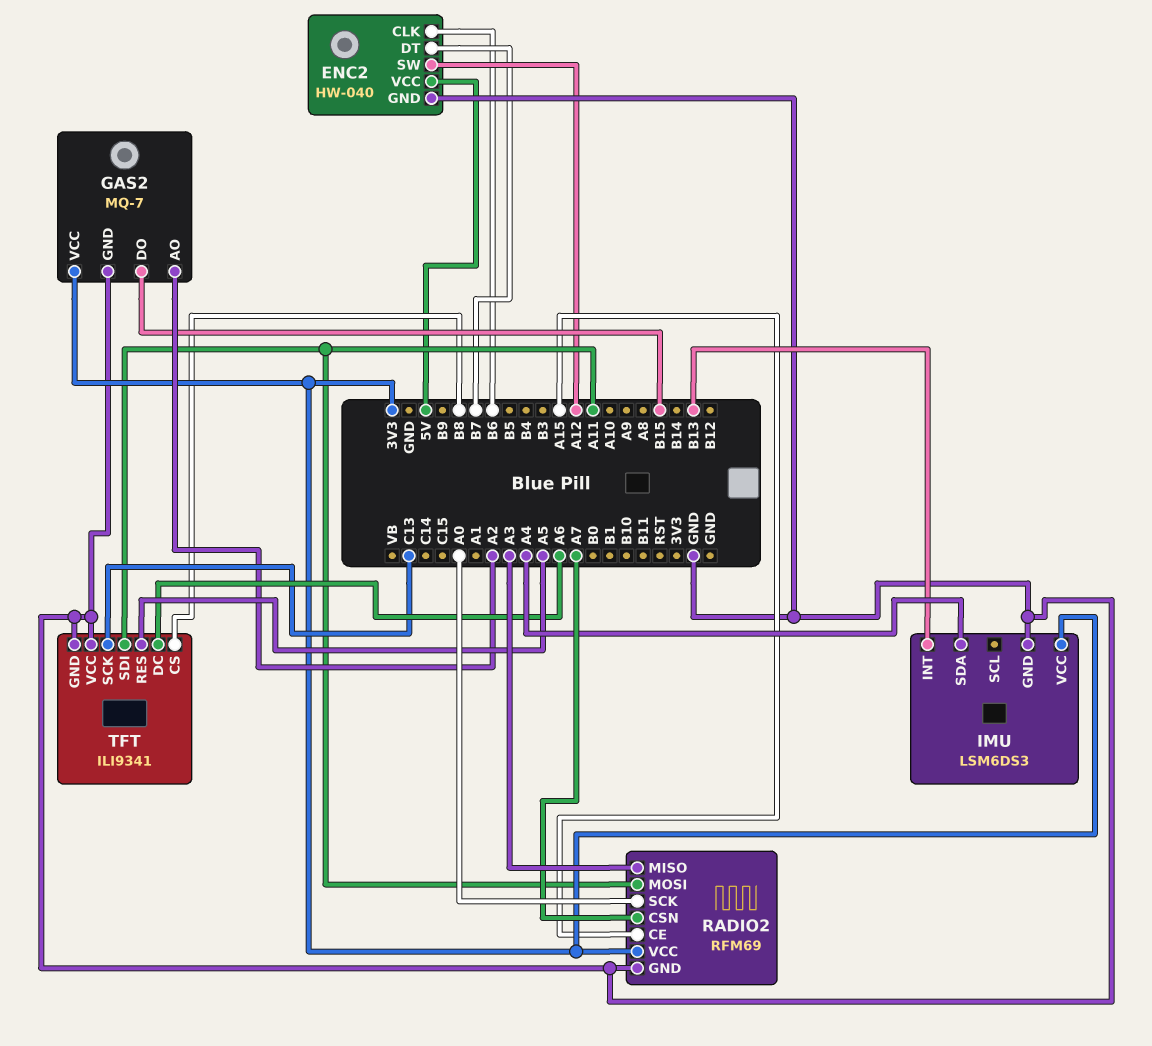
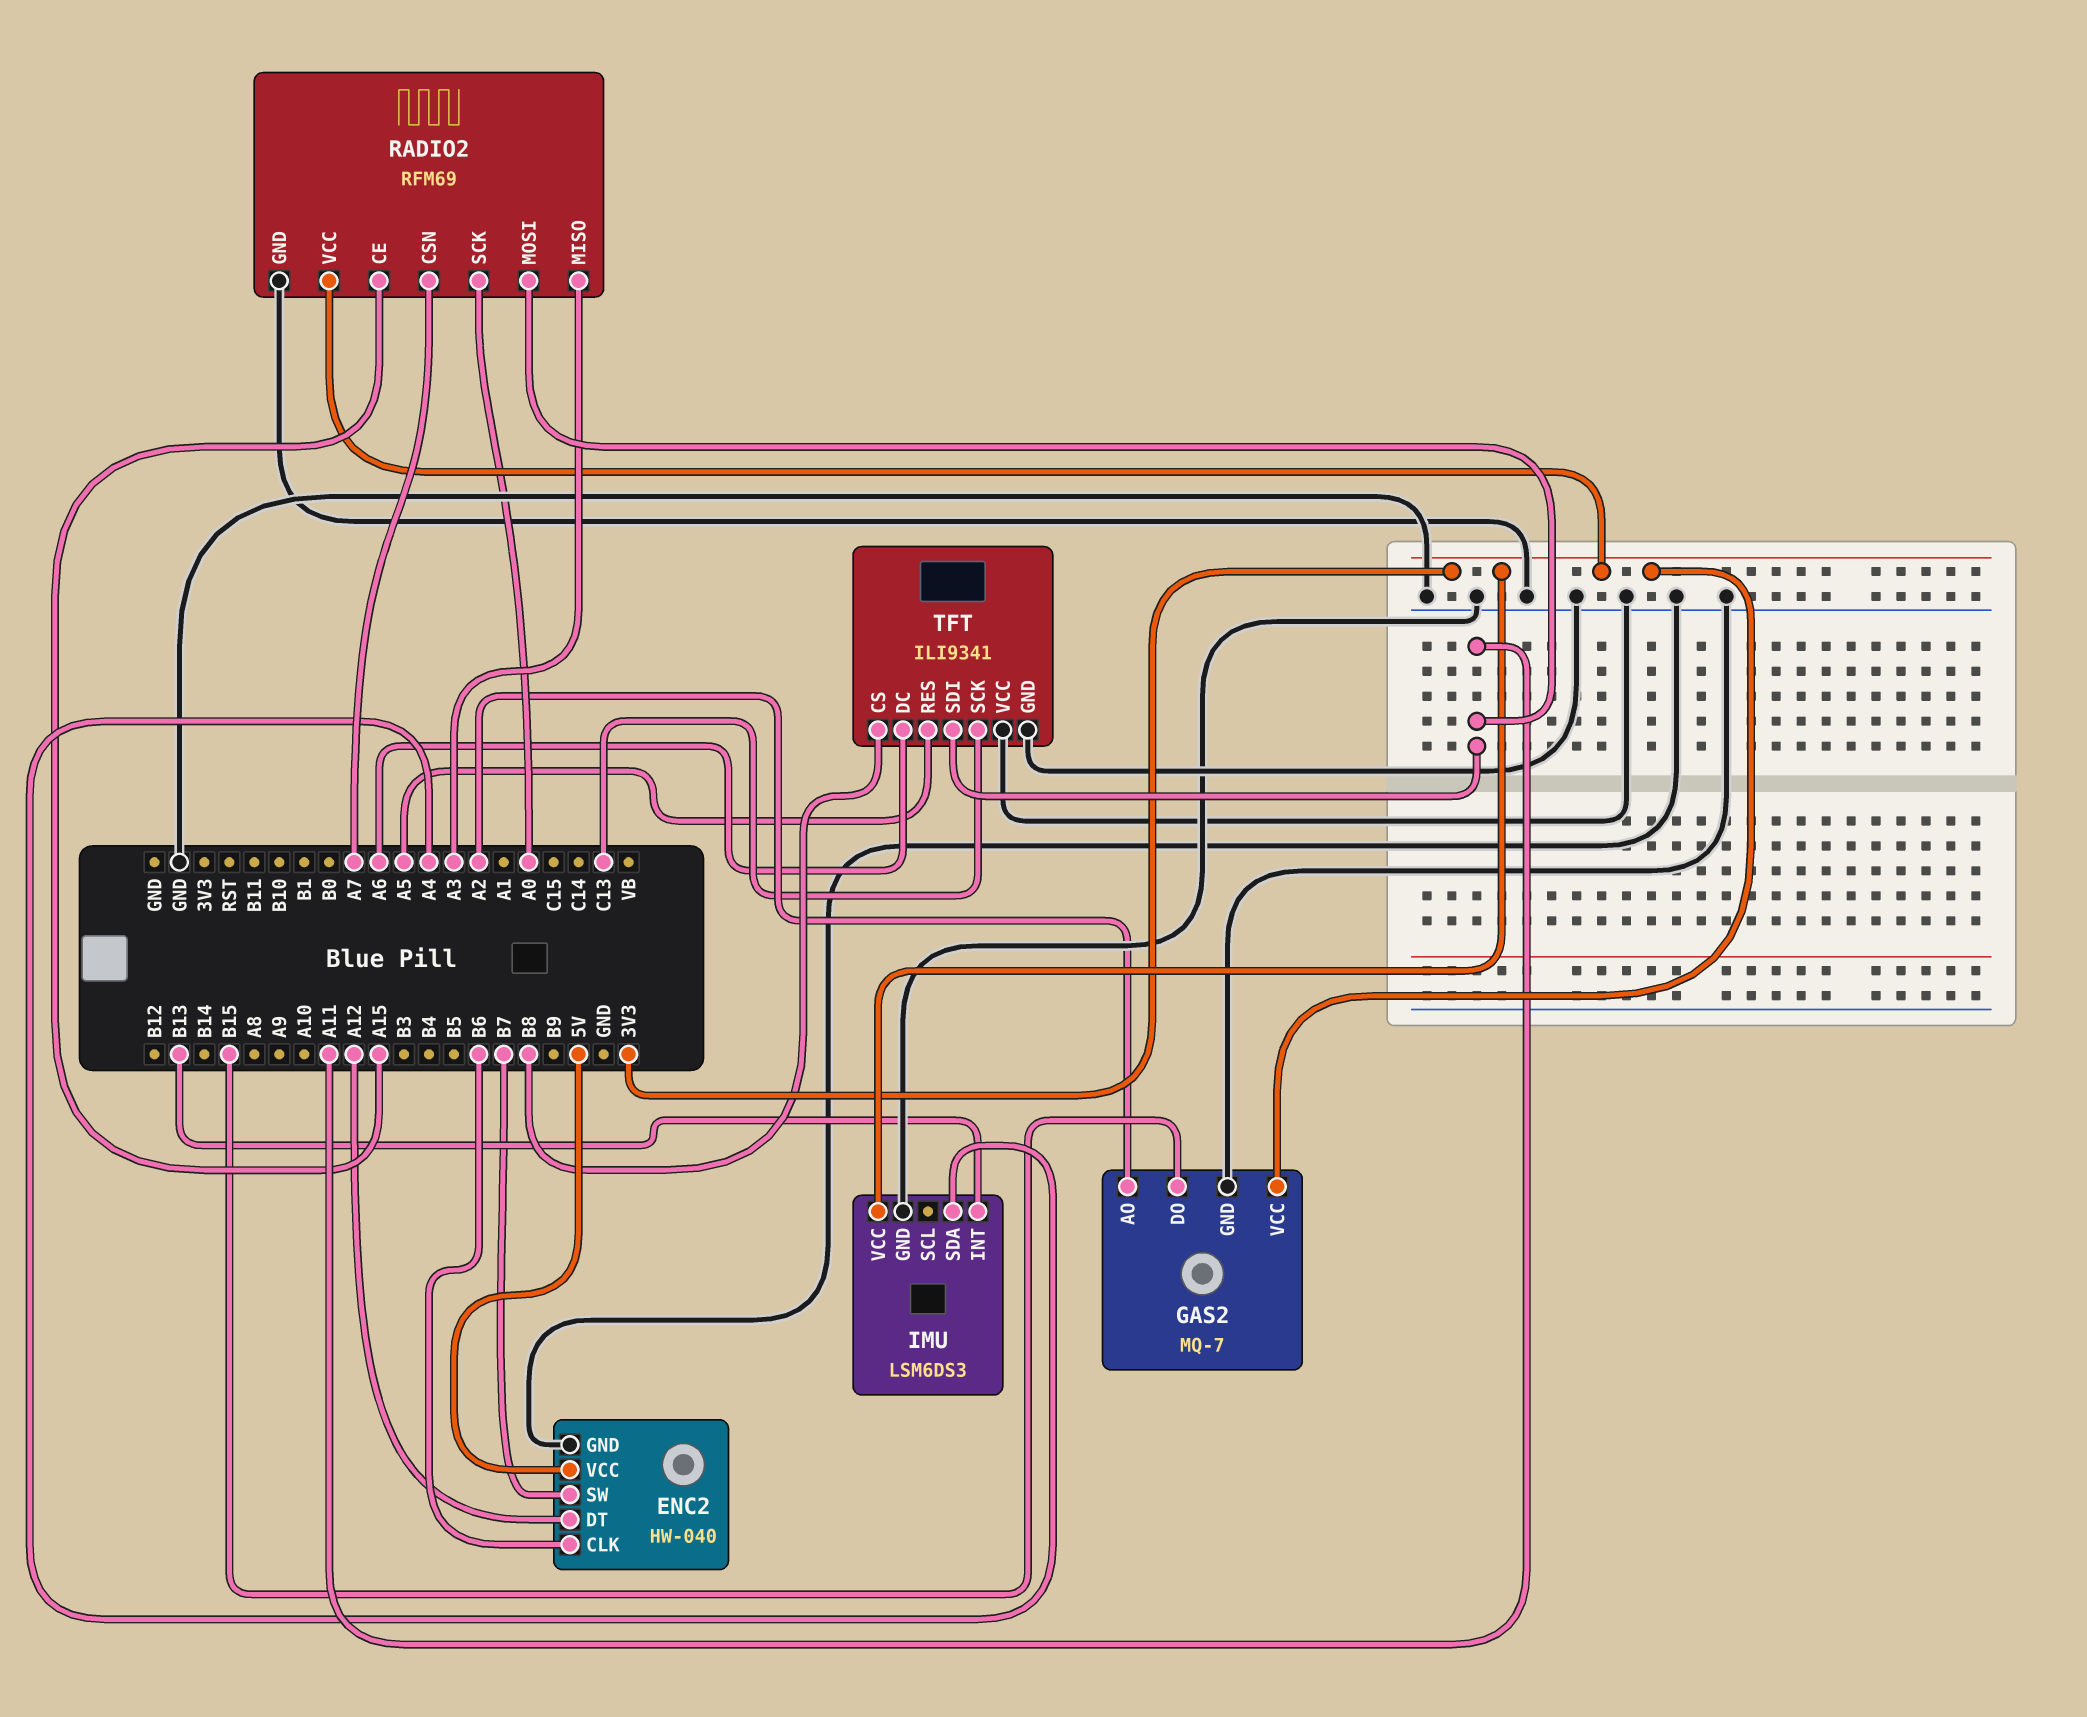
ENC2 pin DT: B7 -> A12
ENC2 pin SW: A12 -> B7

